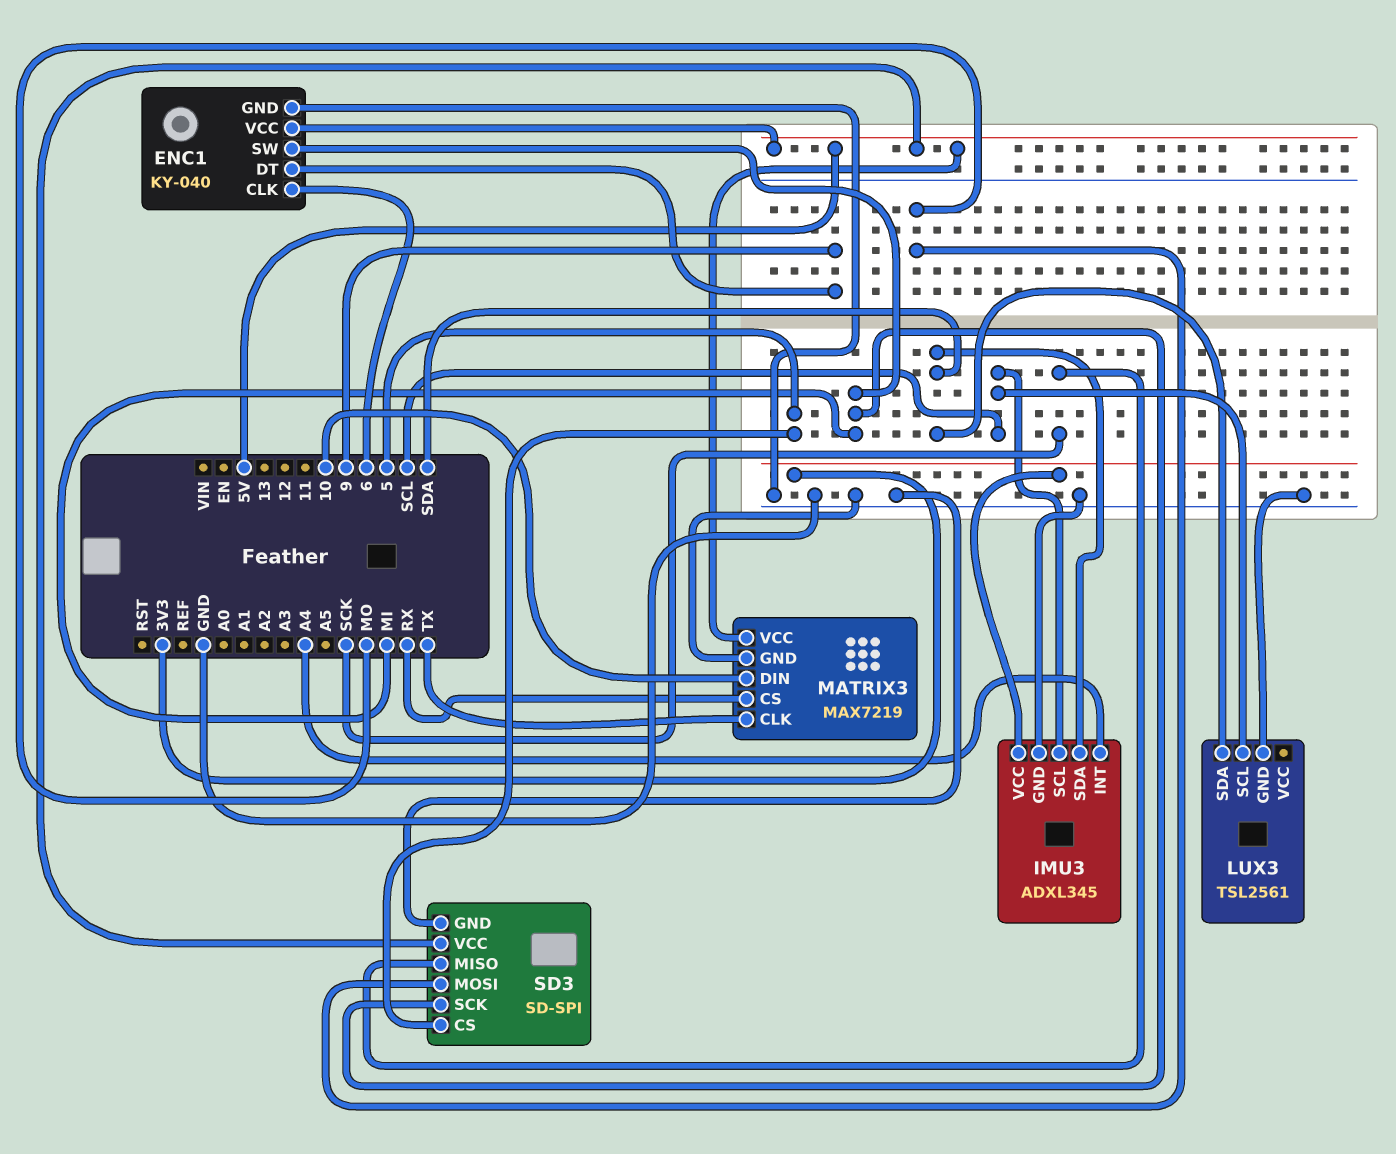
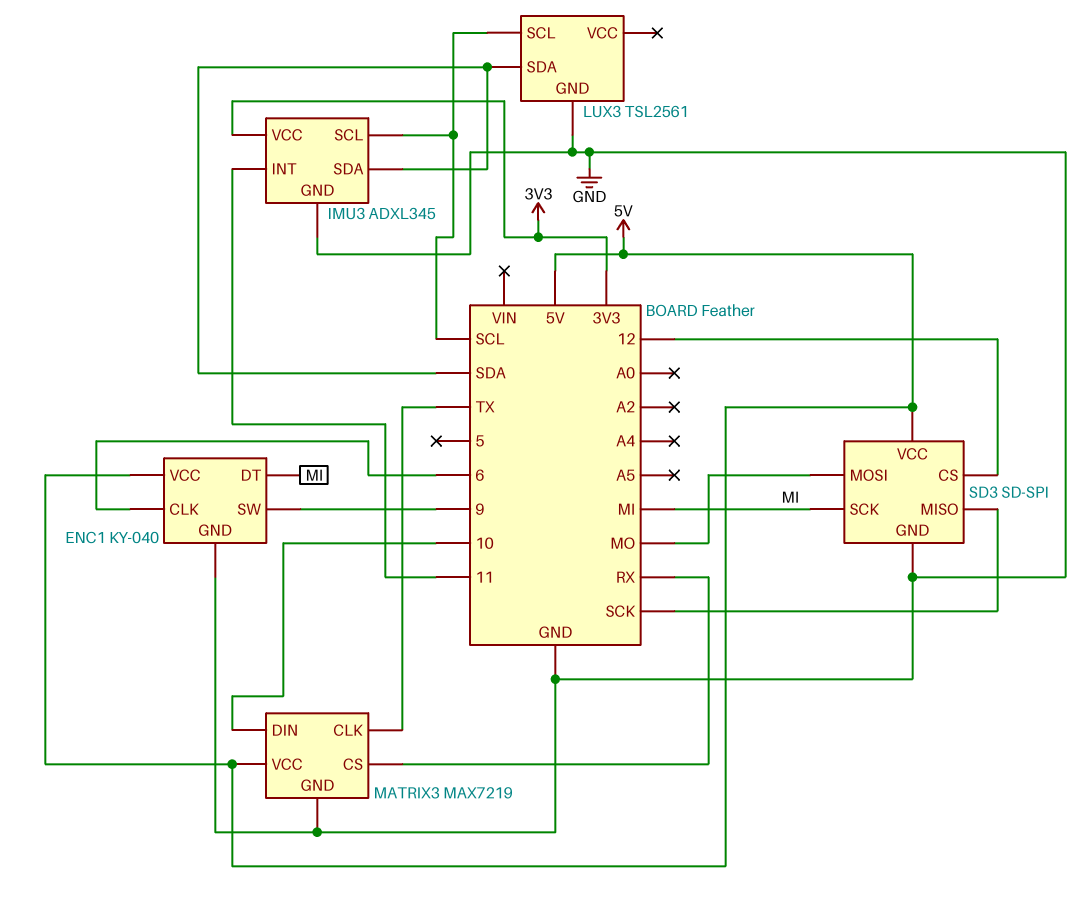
ENC1 pin DT: 9 -> MI
ENC1 pin SW: MI -> 9
IMU3 pin INT: A4 -> 11
SD3 pin CS: 5 -> 12

